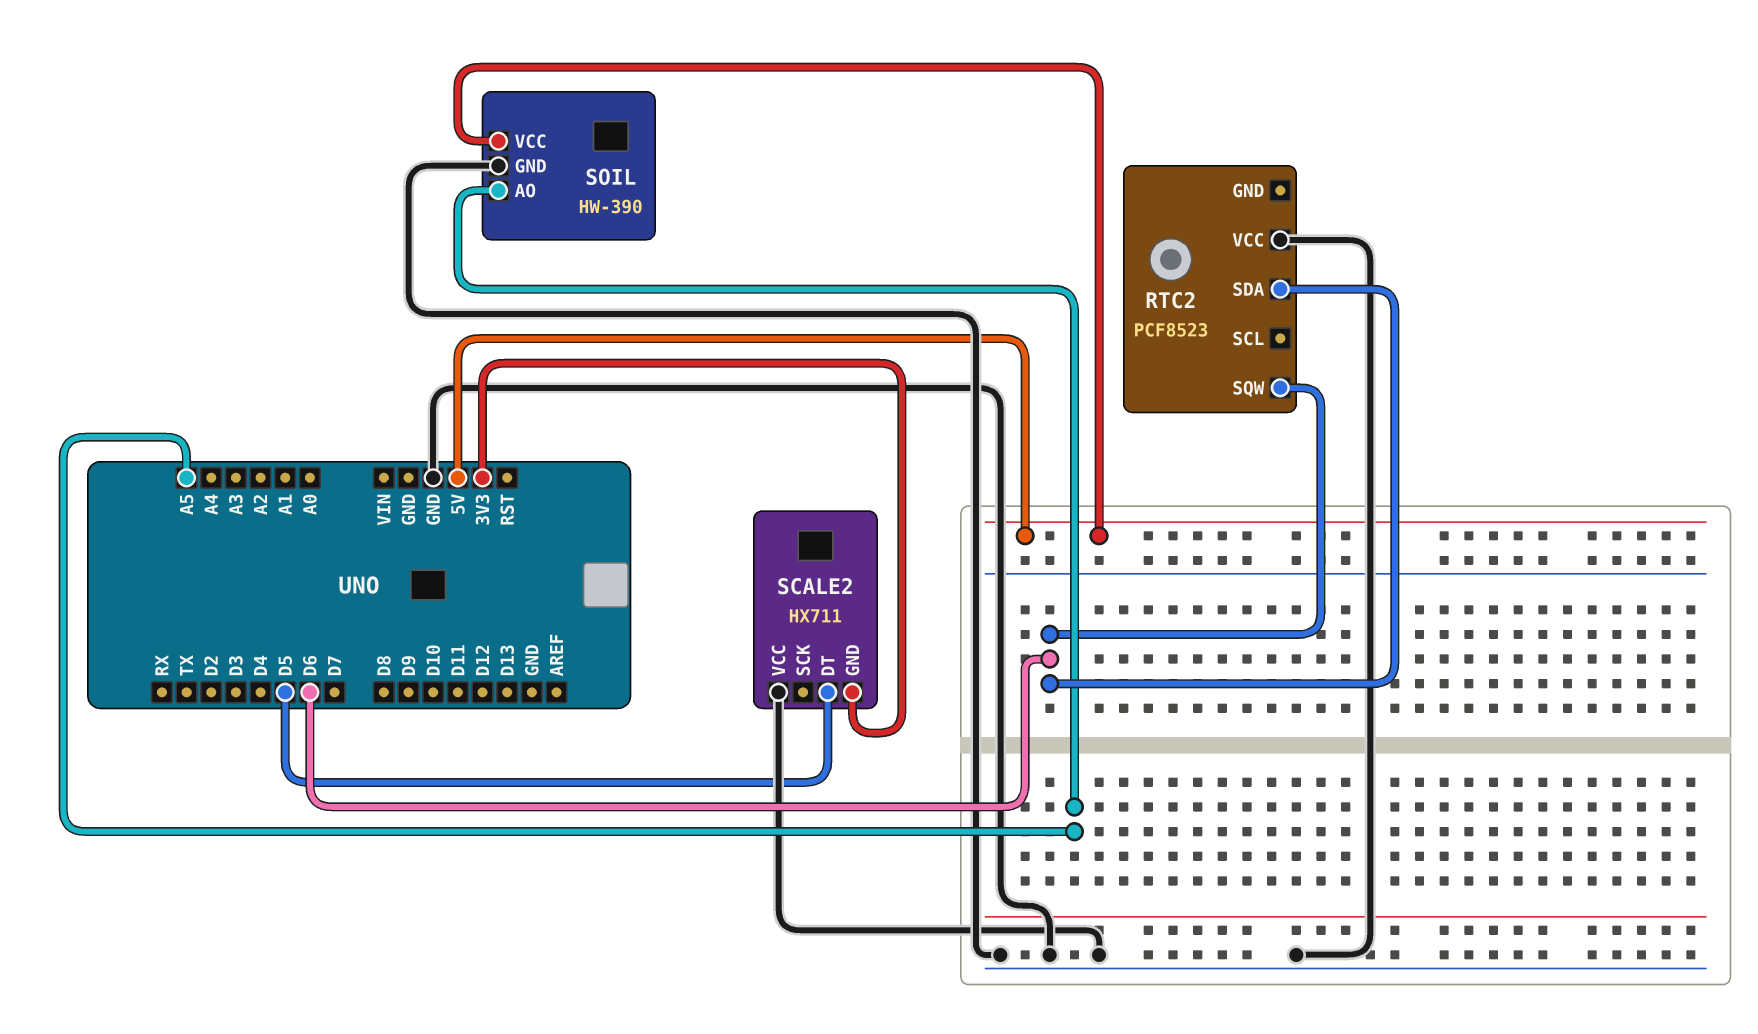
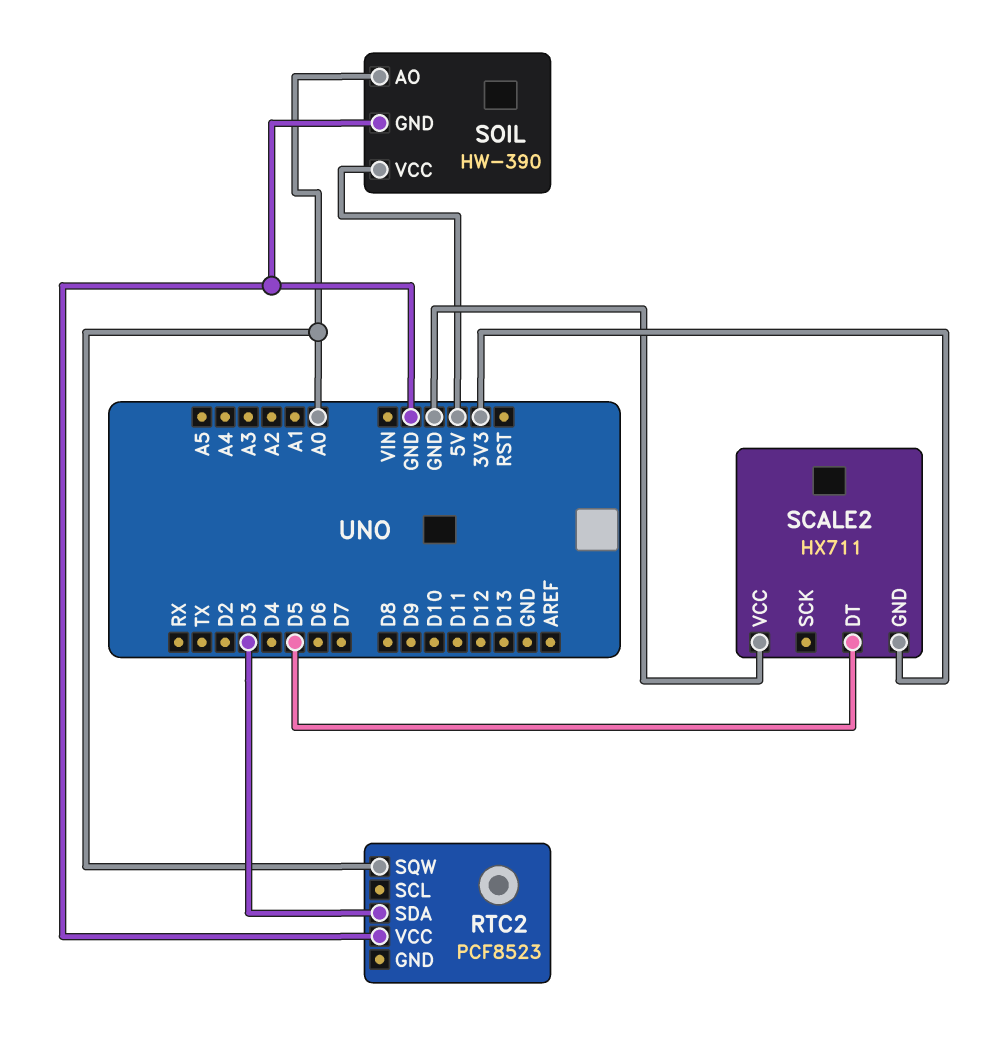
RTC2 pin SDA: D6 -> D3
RTC2 pin SQW: D6 -> A0
SOIL pin AO: A5 -> A0

